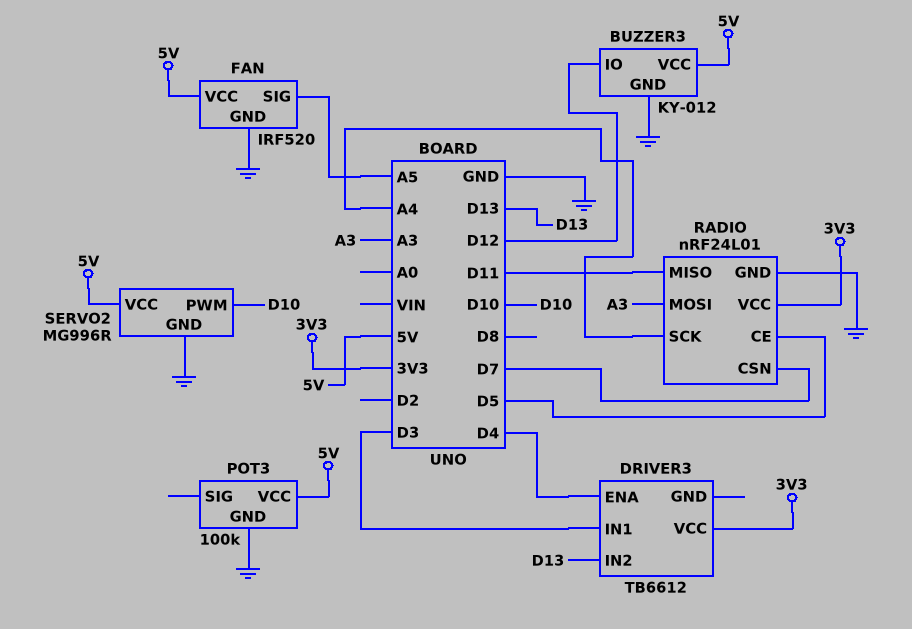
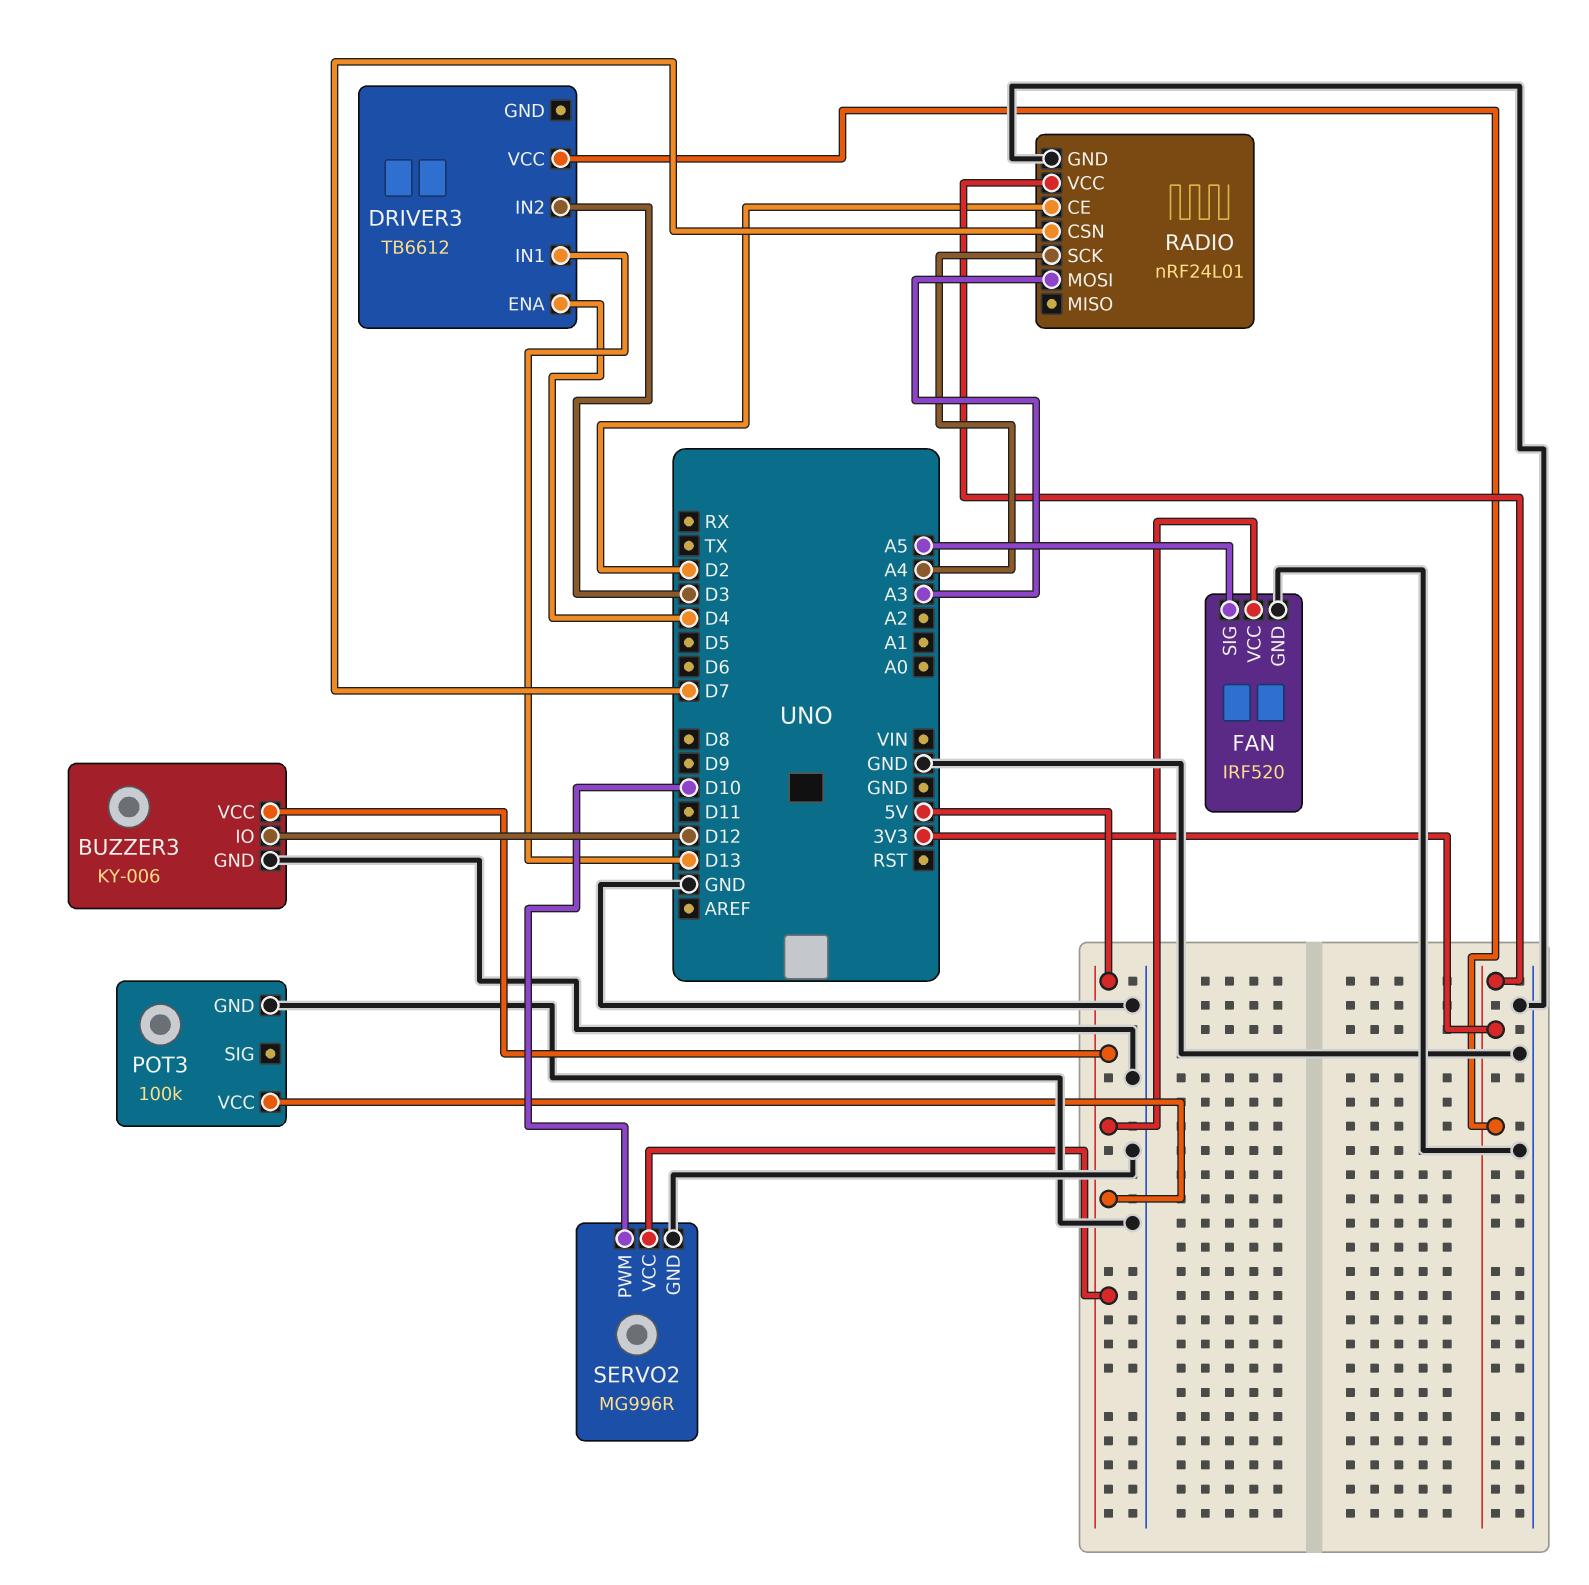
BUZZER3: KY-012 -> KY-006
DRIVER3 pin IN1: D3 -> D13
DRIVER3 pin IN2: D13 -> D3
RADIO pin CE: D5 -> D2
RADIO pin MISO: D11 -> none

